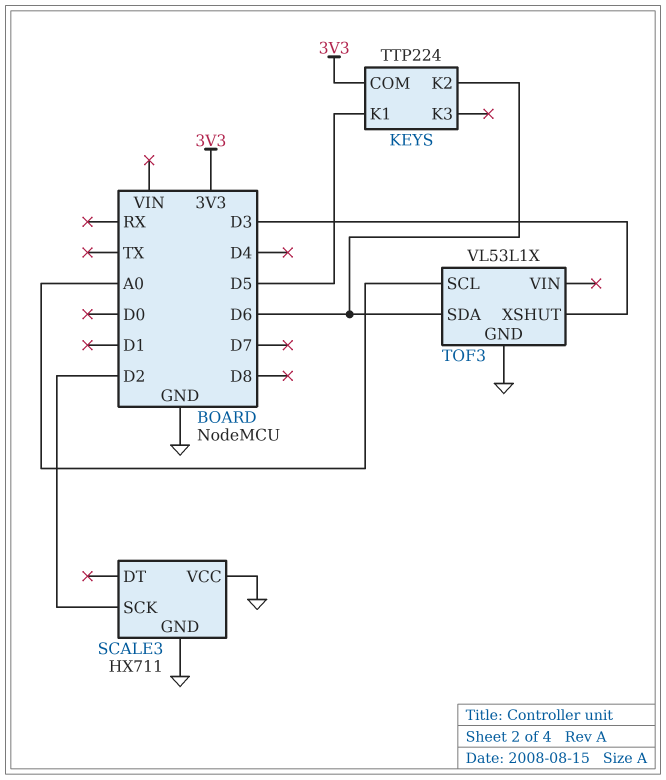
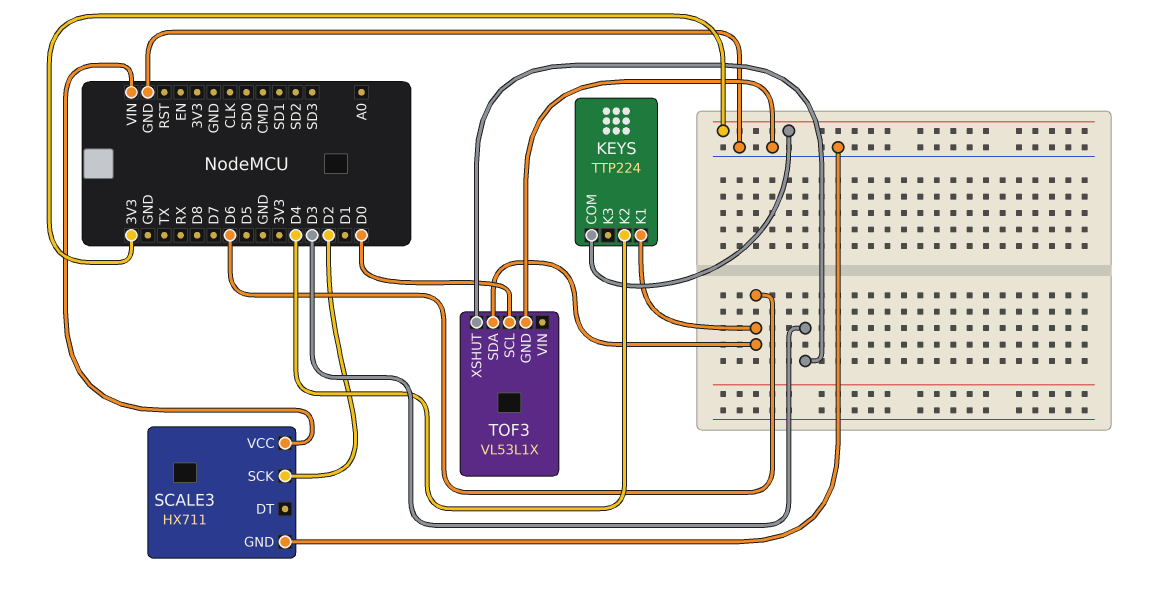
KEYS pin K1: D5 -> D6
KEYS pin K2: D6 -> D4
SCALE3 pin VCC: GND -> VIN
TOF3 pin SCL: A0 -> D0

